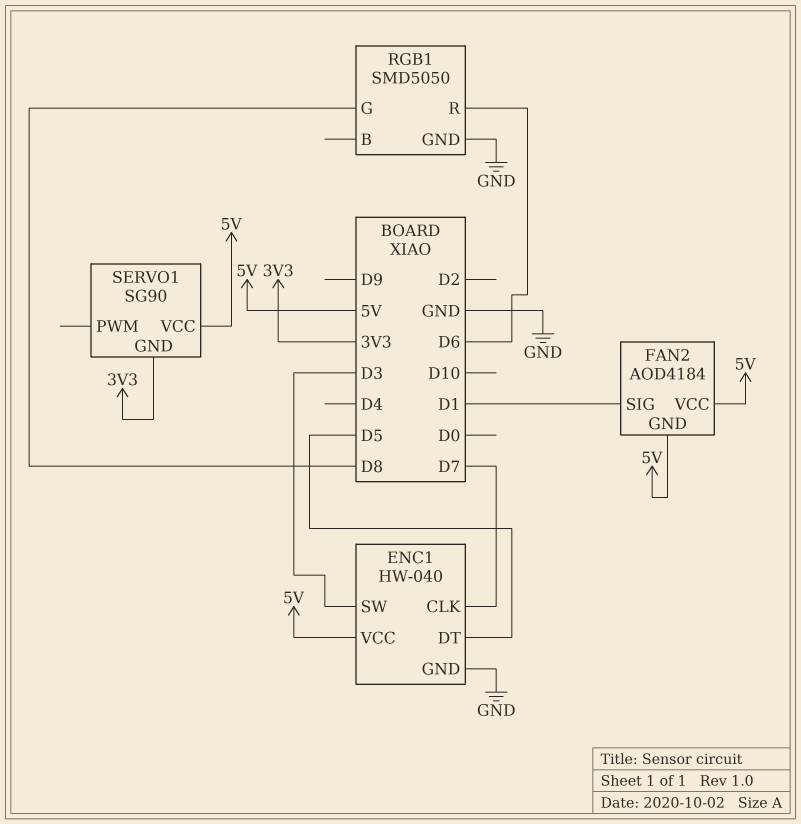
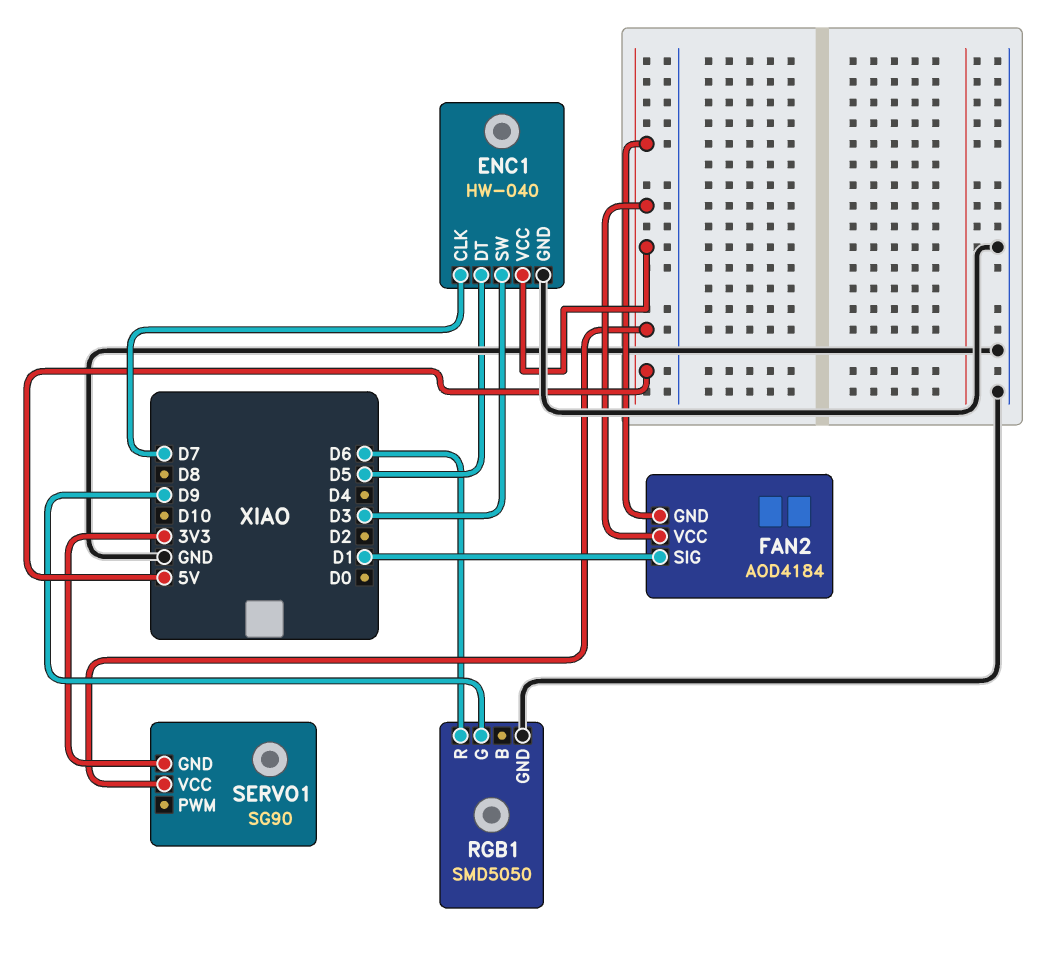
RGB1 pin G: D8 -> D9

